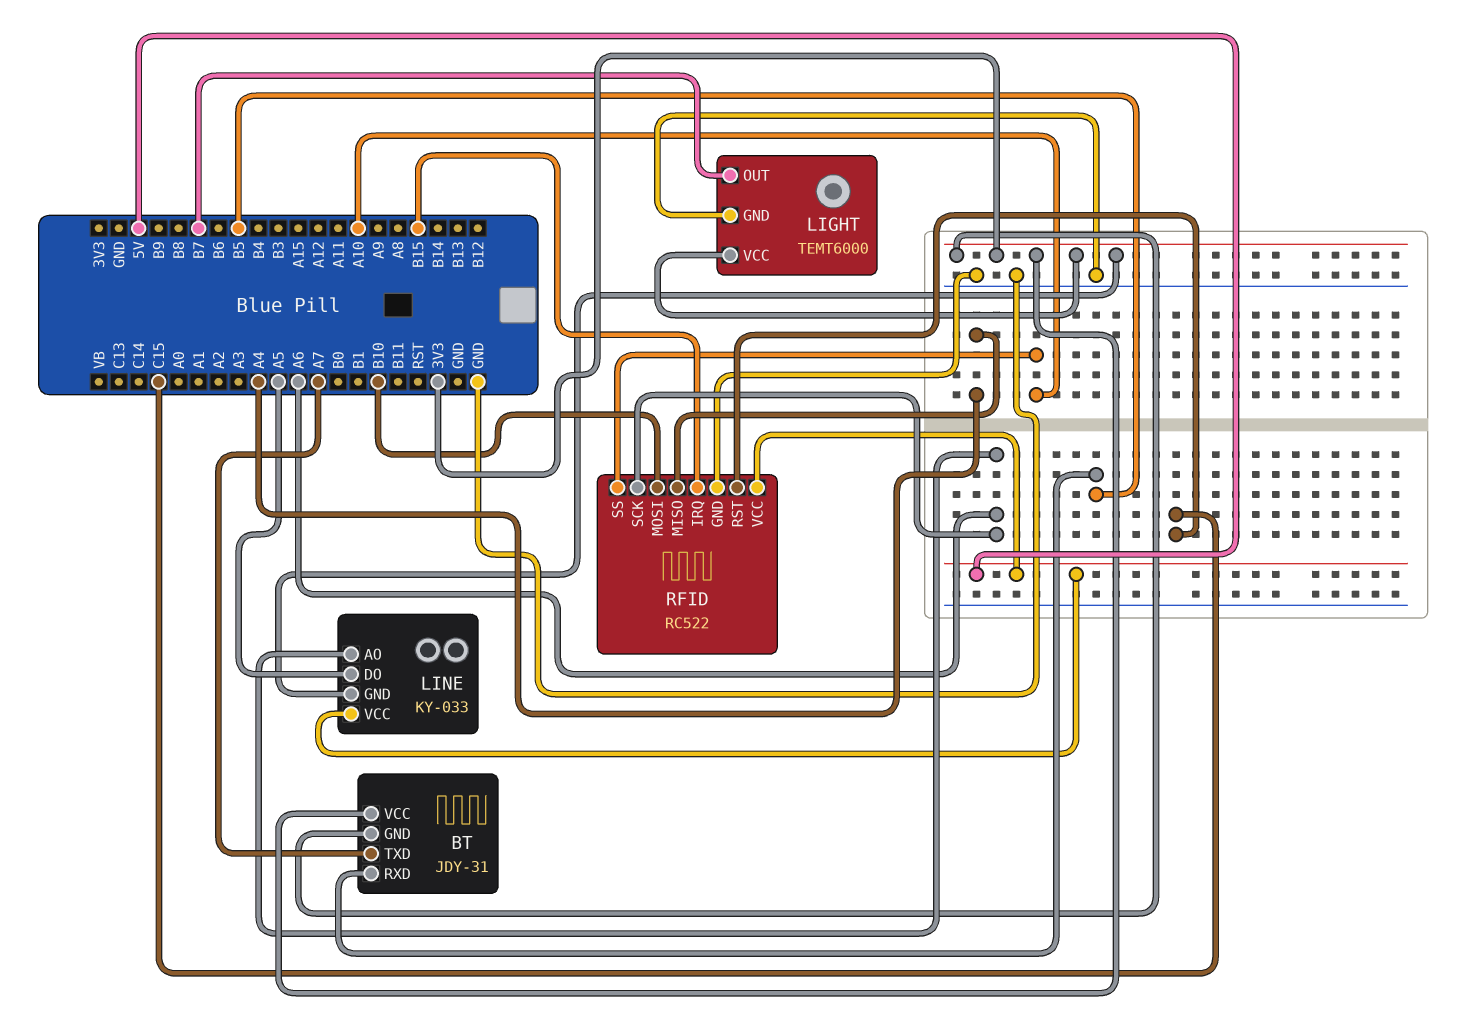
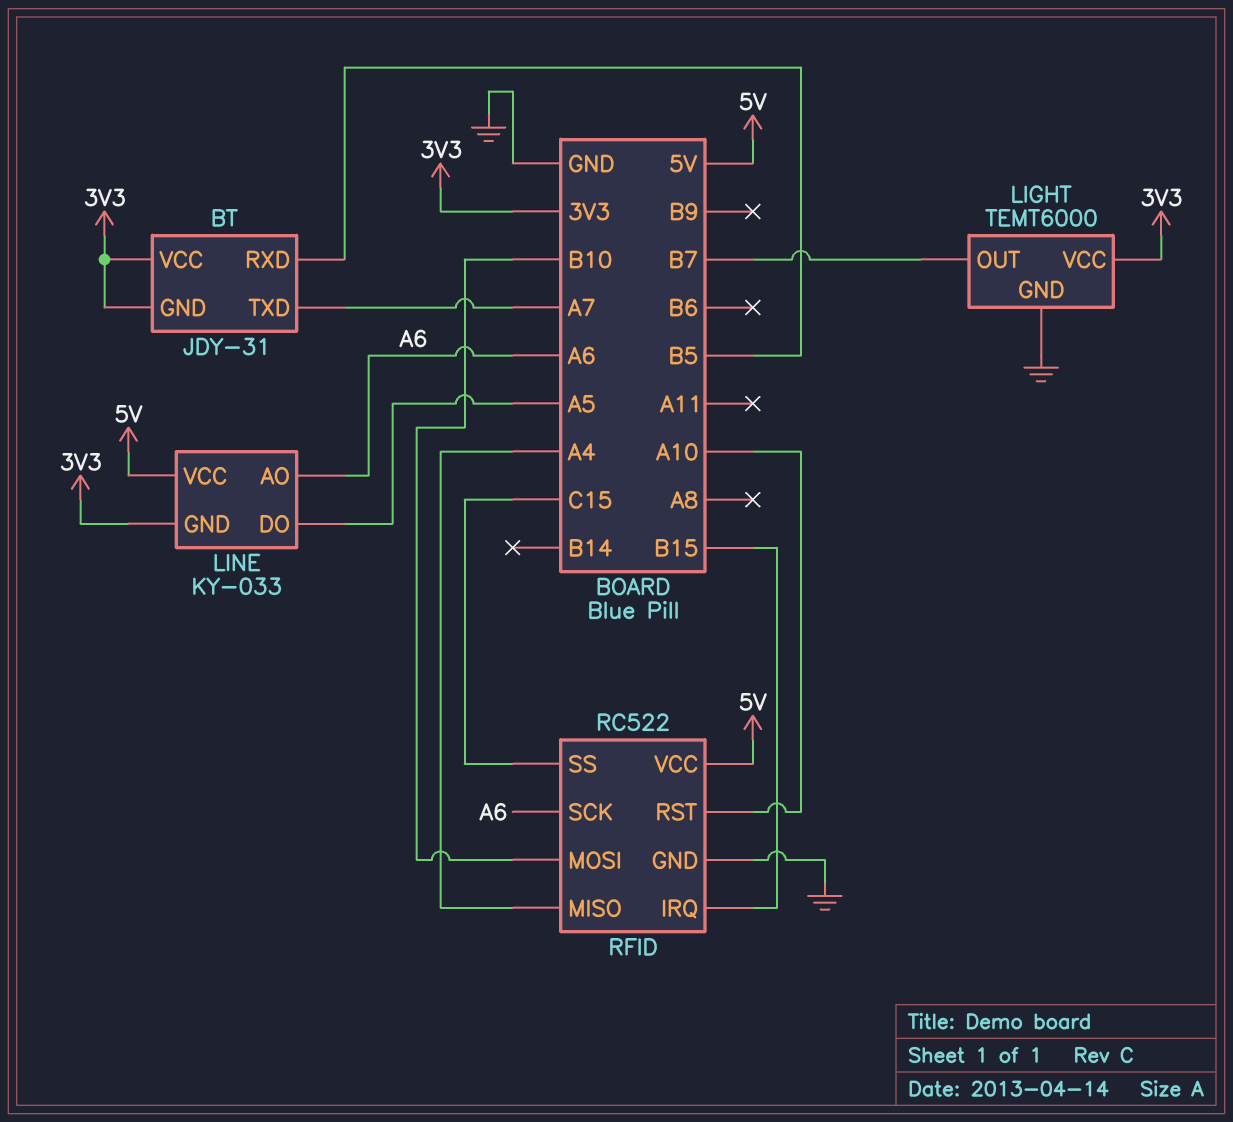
RFID pin RST: C15 -> A10
RFID pin SS: A10 -> C15

